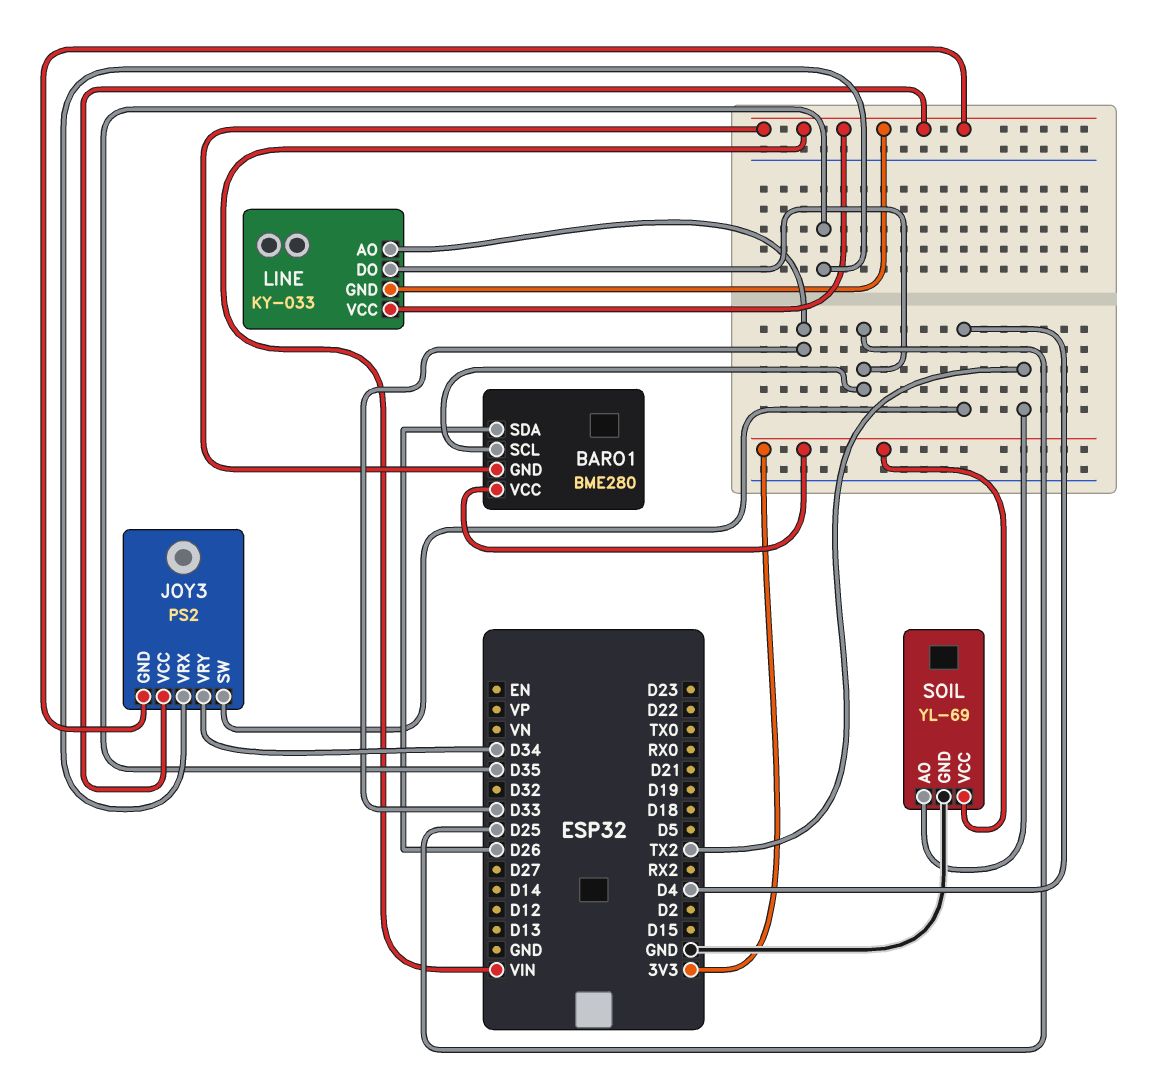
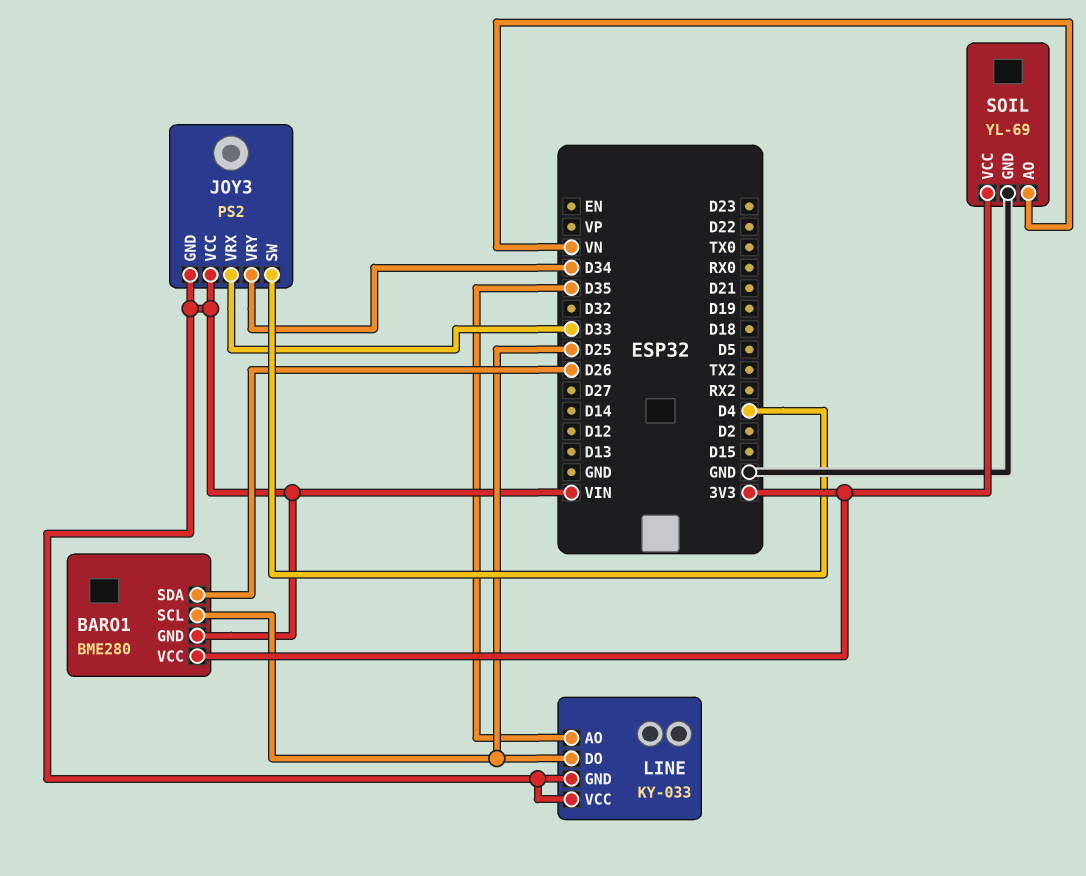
JOY3 pin VRX: D35 -> D33
LINE pin AO: D33 -> D35
SOIL pin AO: TX2 -> VN

